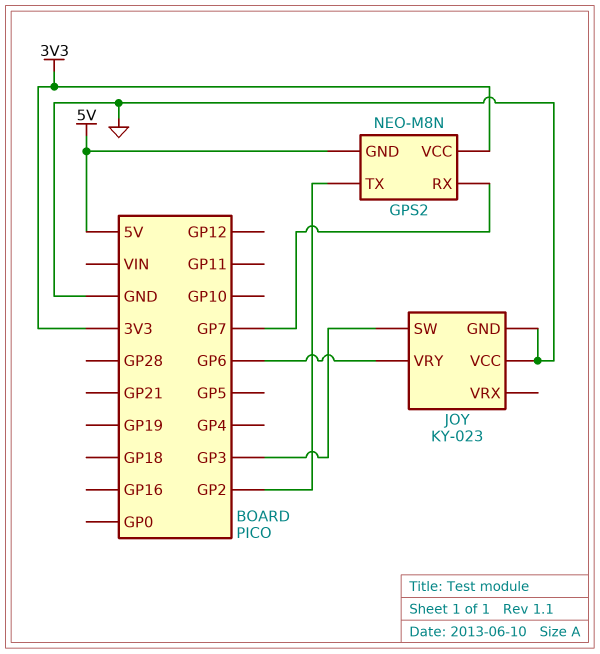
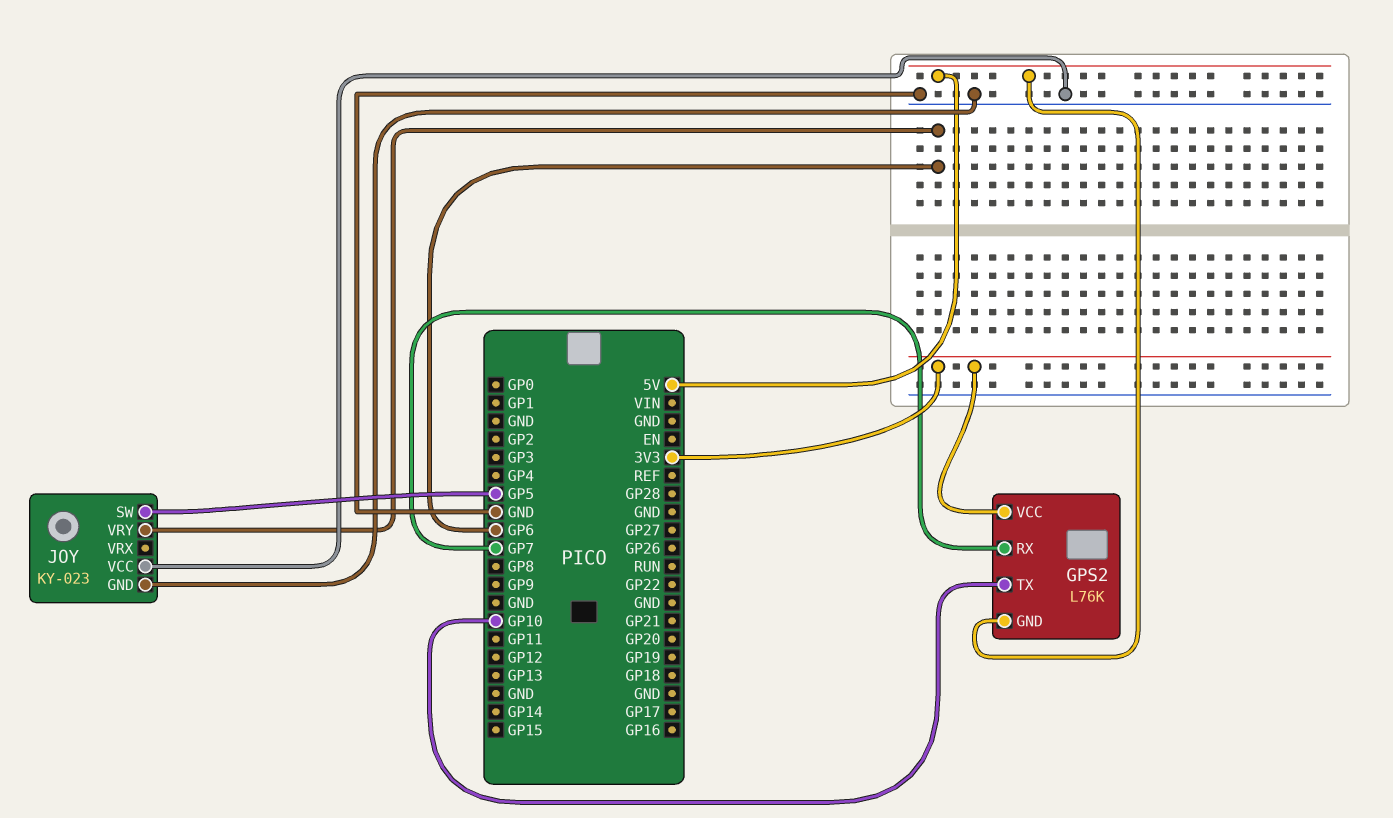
GPS2: NEO-M8N -> L76K
GPS2 pin TX: GP2 -> GP10
JOY pin SW: GP3 -> GP5

